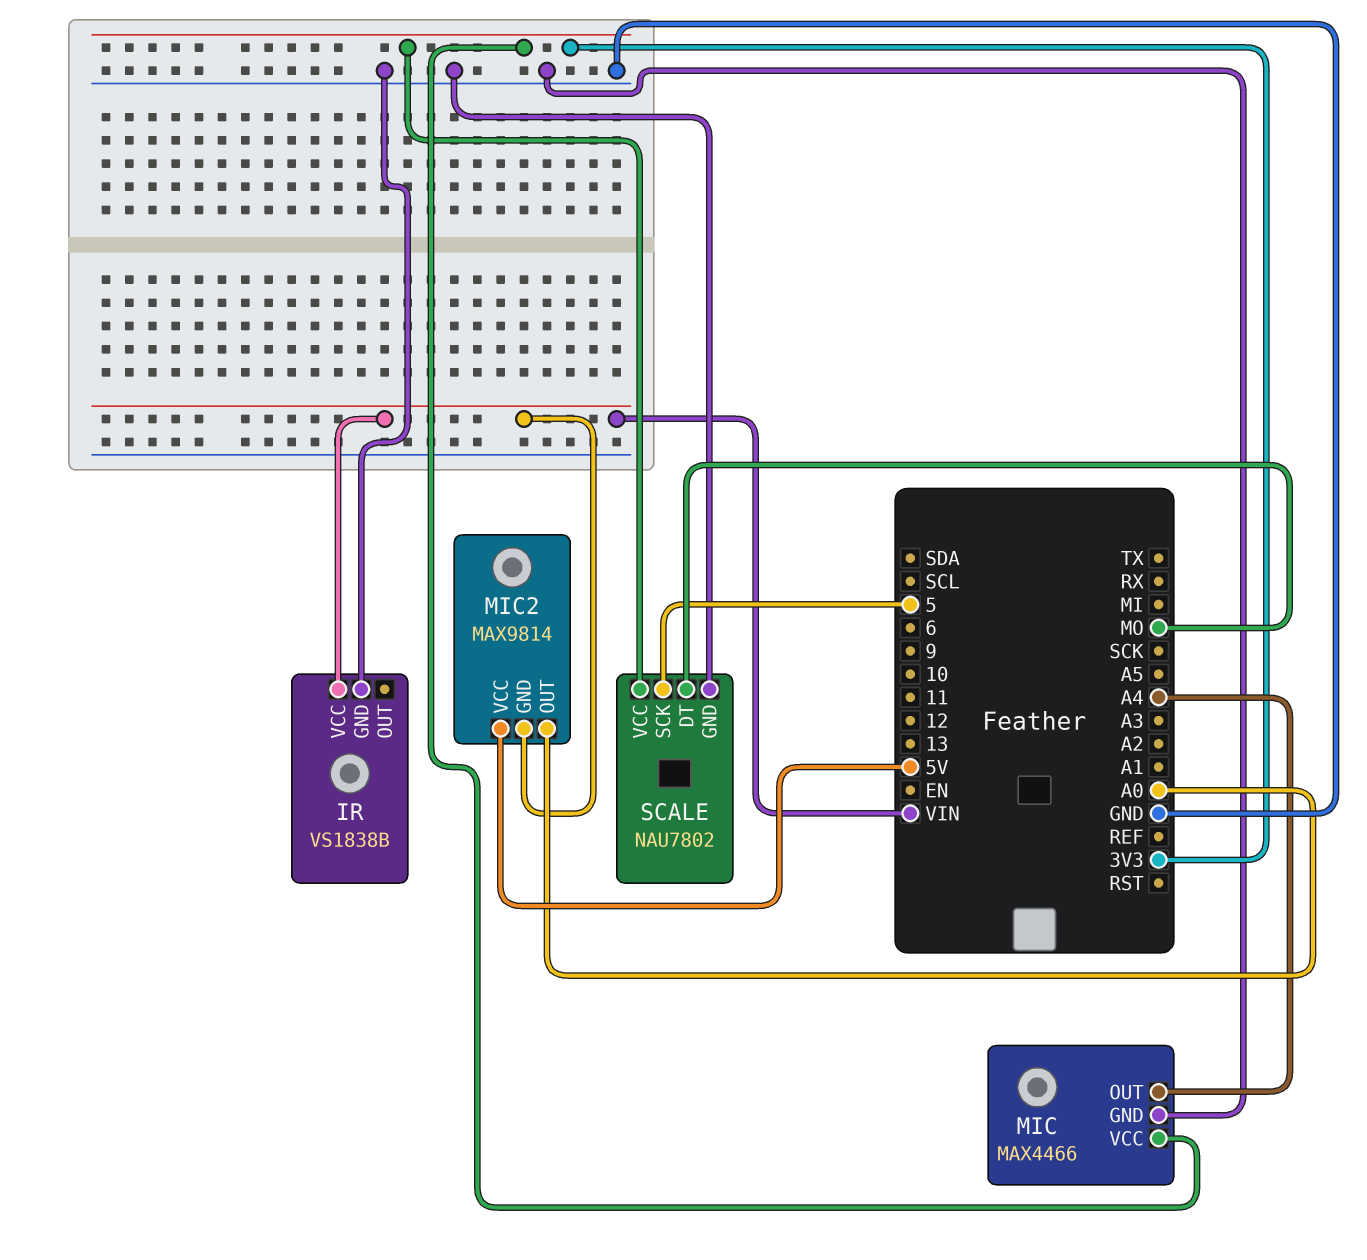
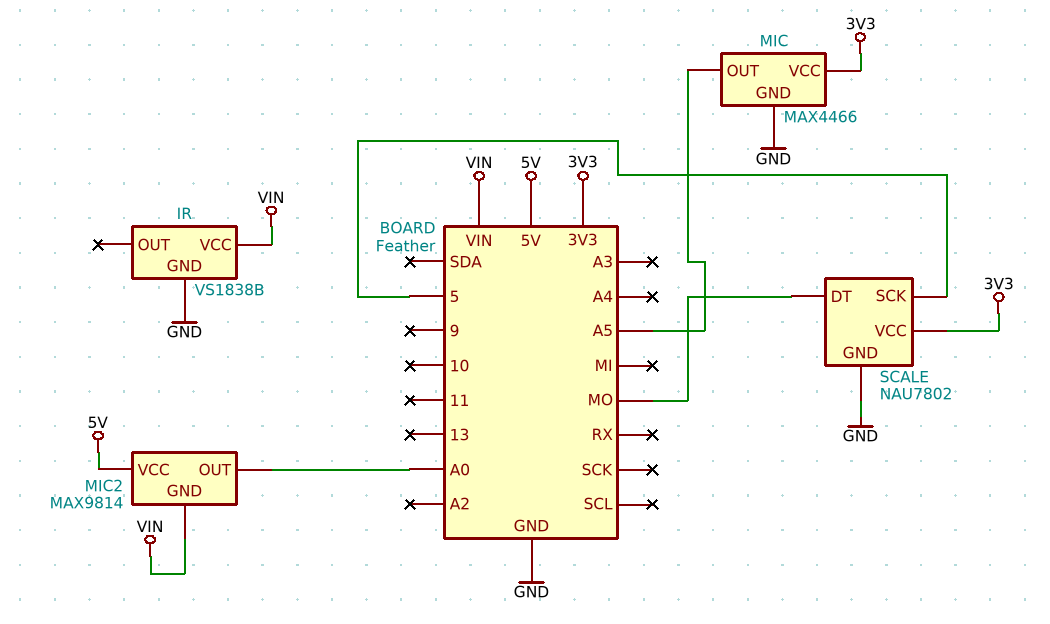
MIC pin OUT: A4 -> A5

